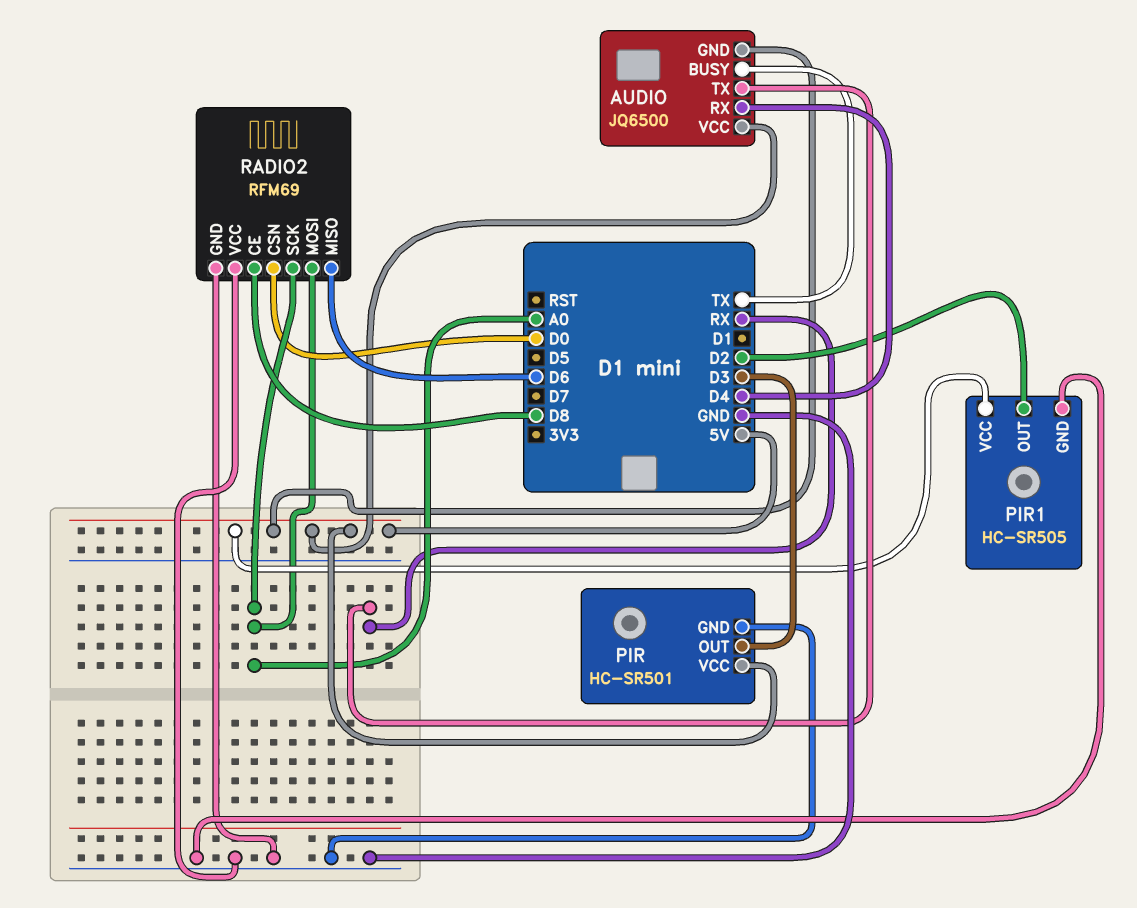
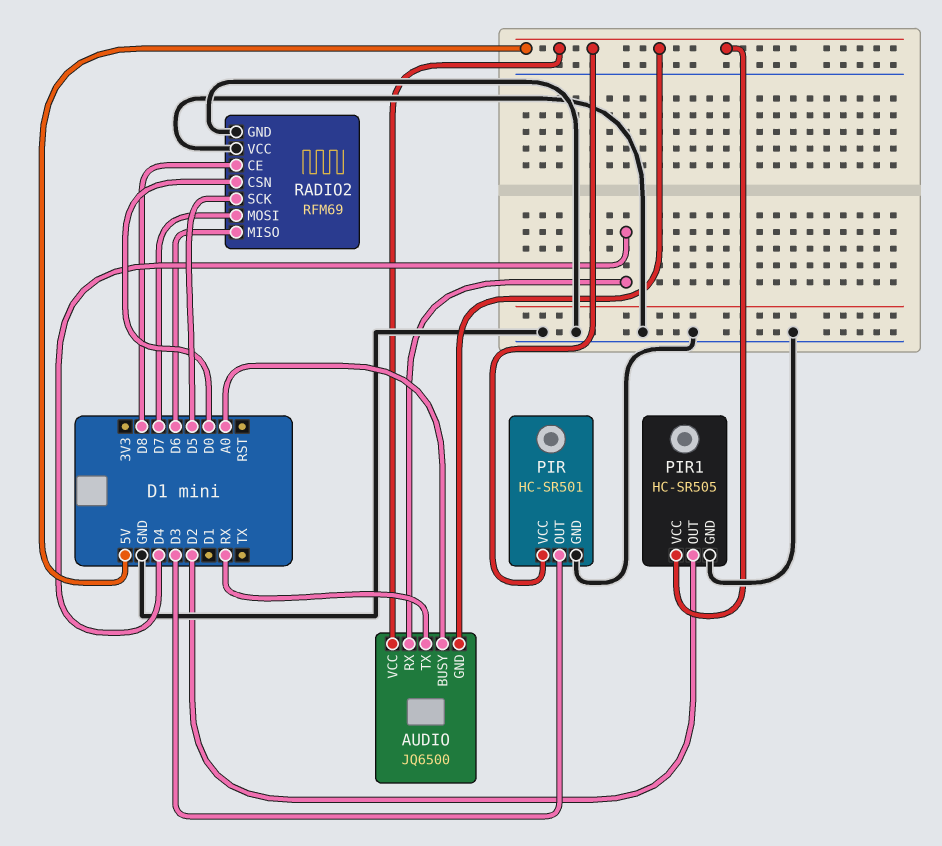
AUDIO pin BUSY: TX -> A0
RADIO2 pin MOSI: A0 -> D7
RADIO2 pin SCK: A0 -> D5

